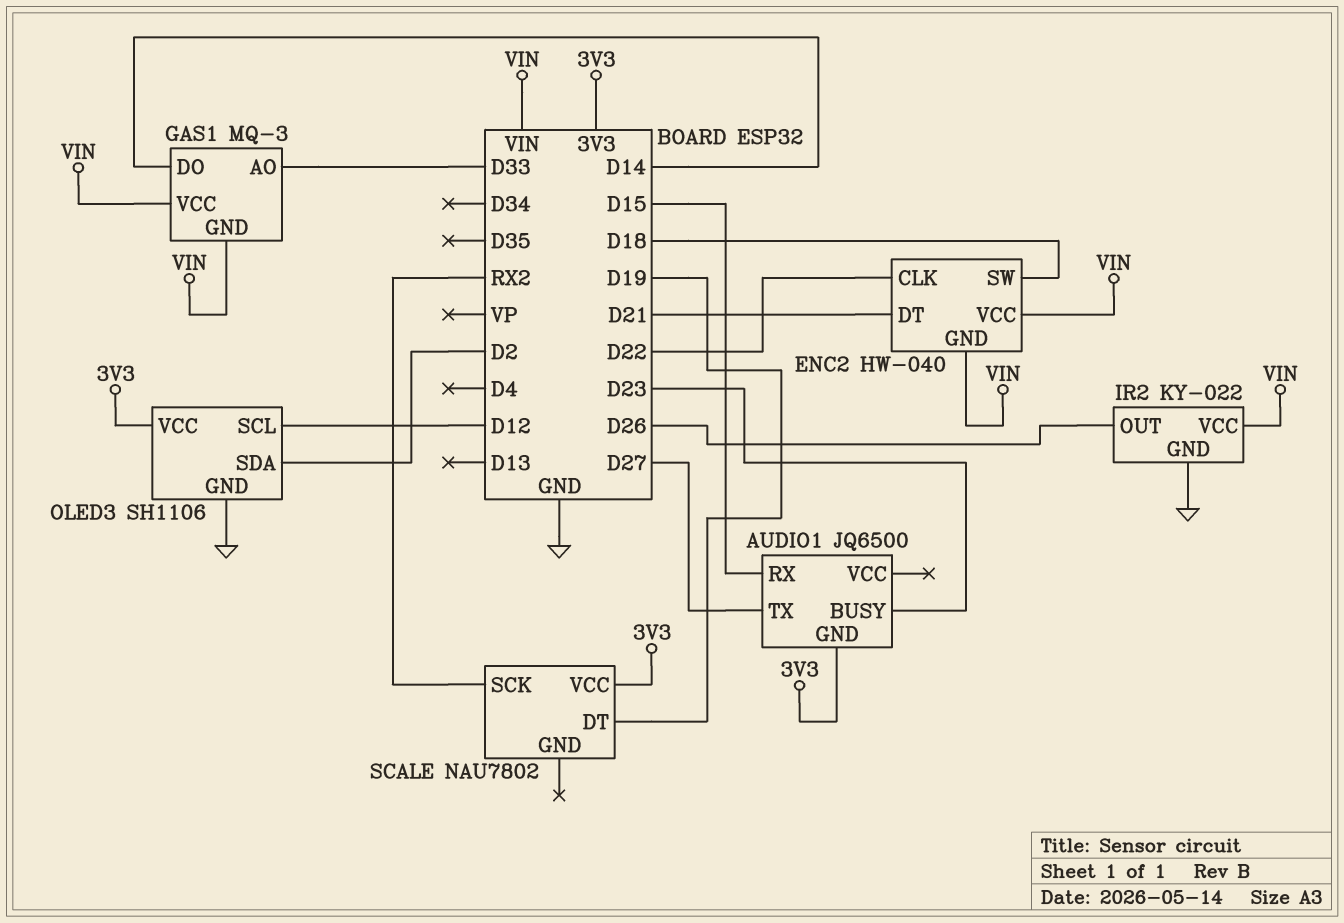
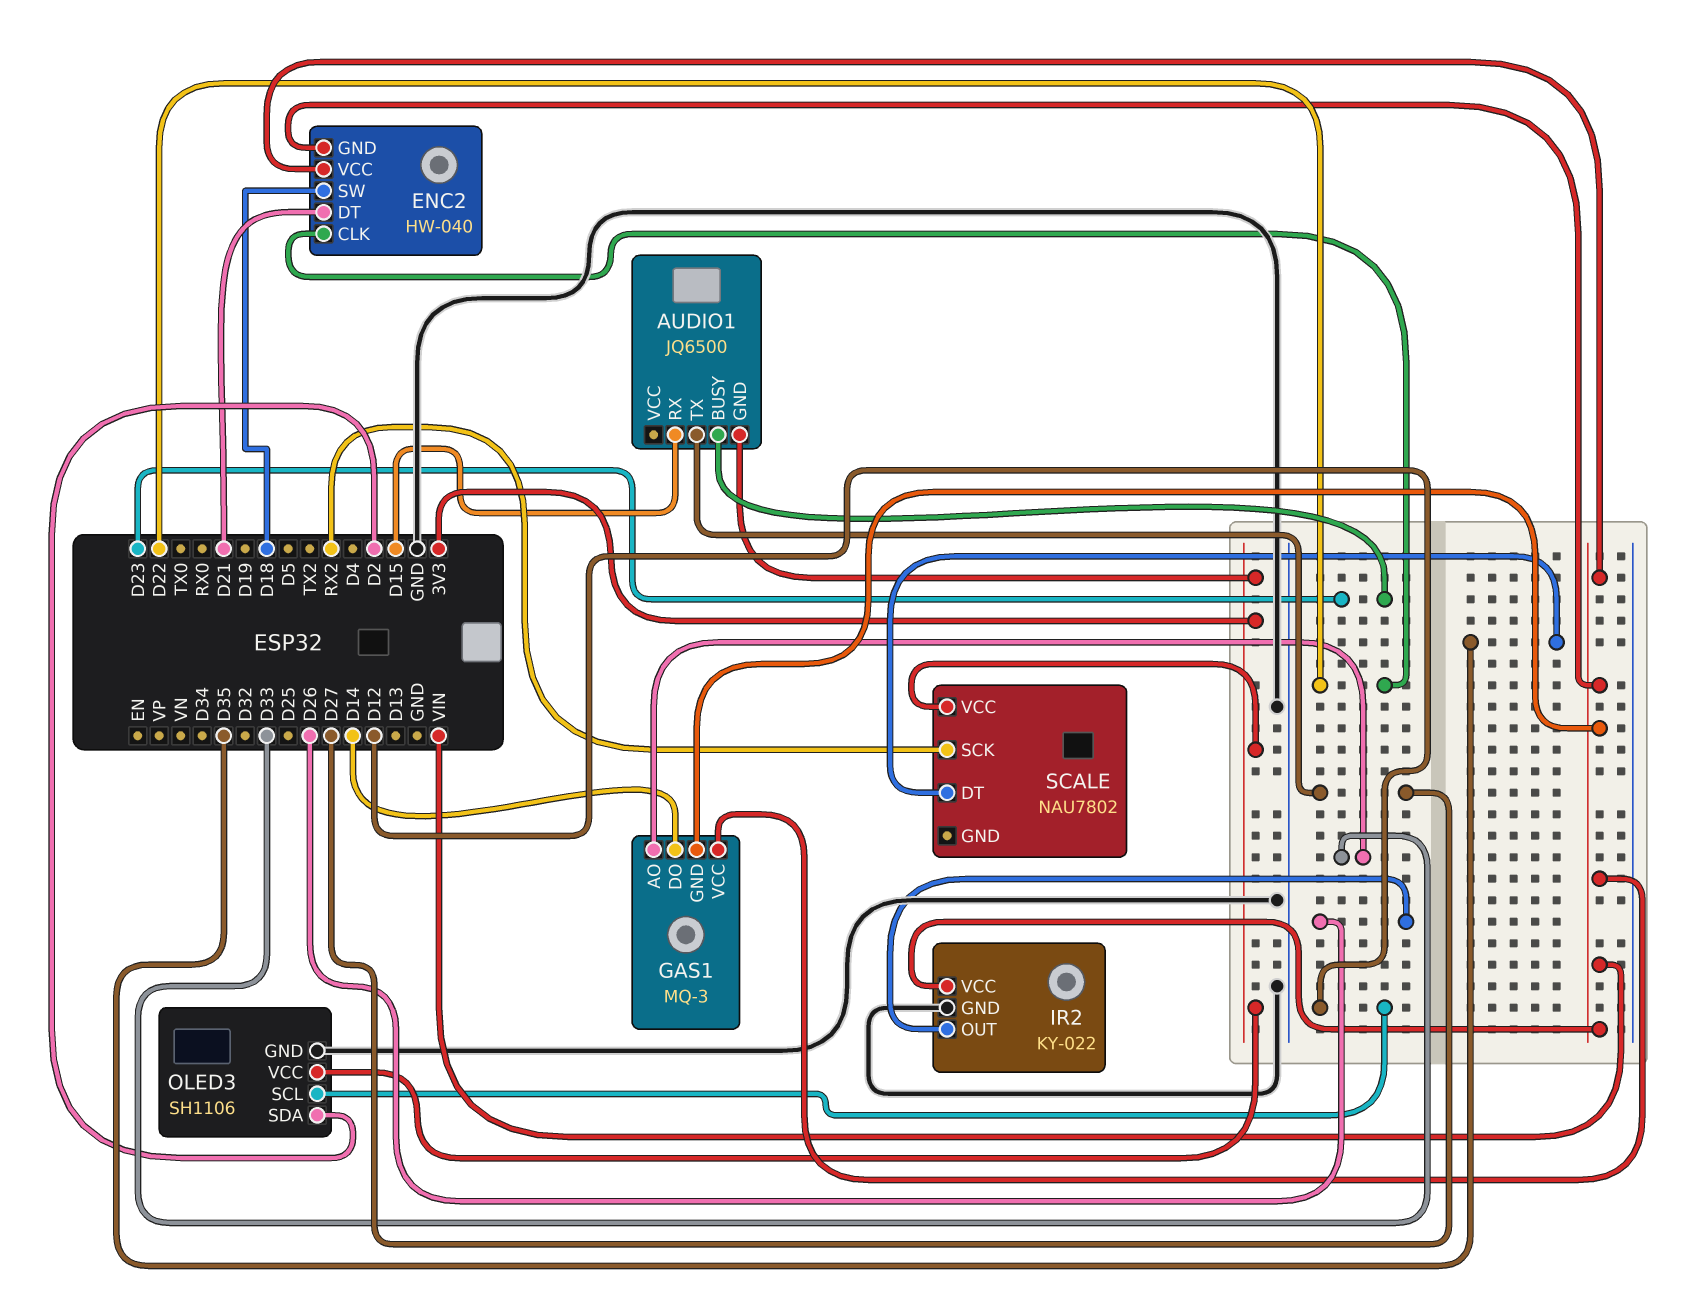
SCALE pin DT: D19 -> D35

